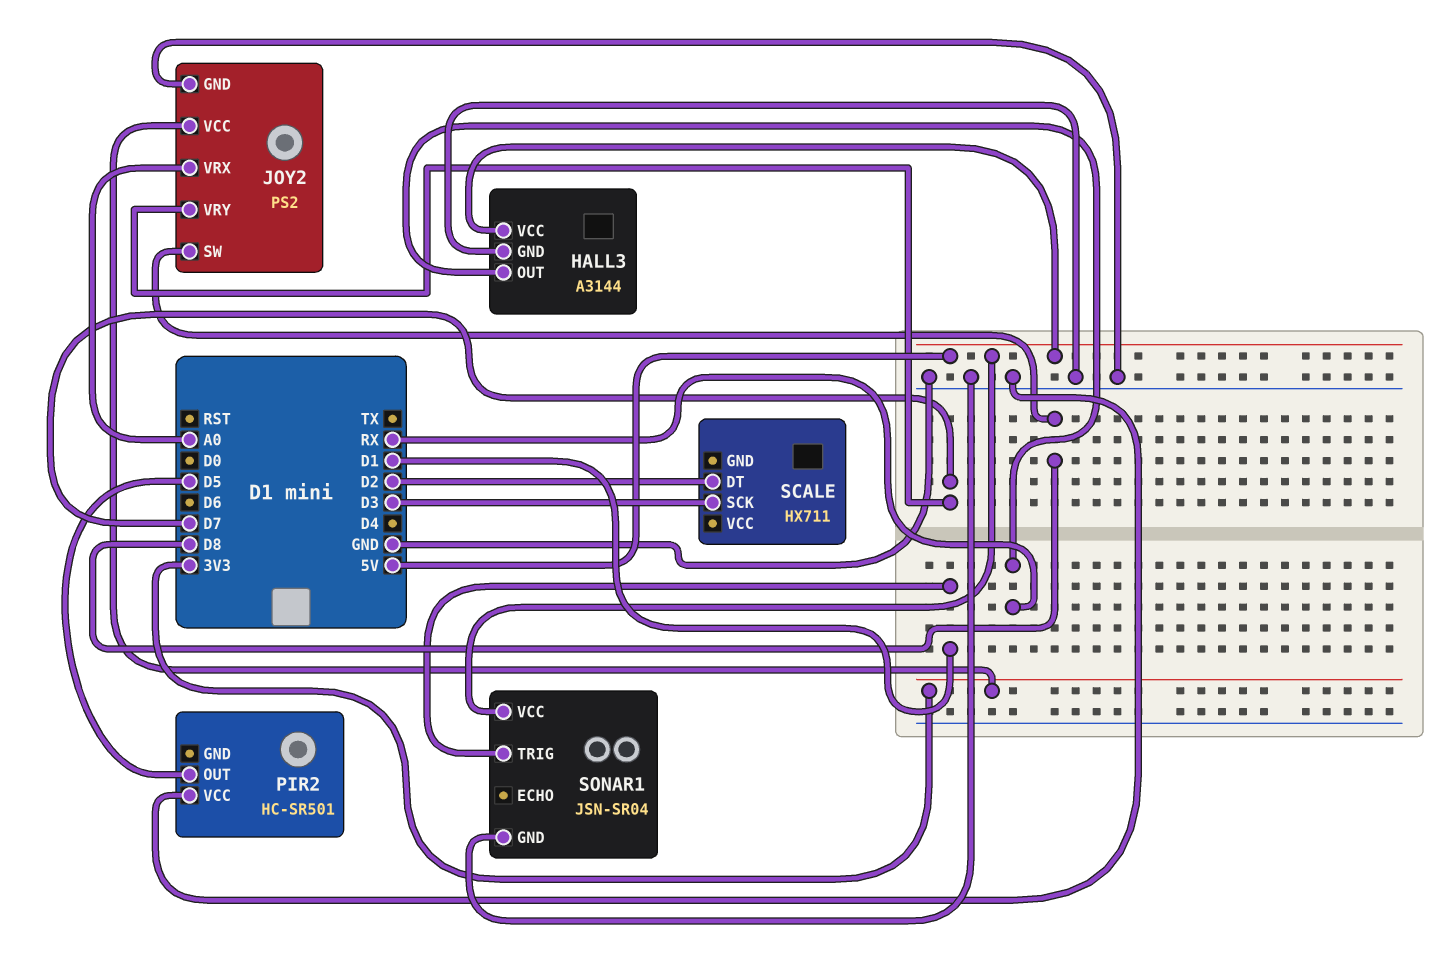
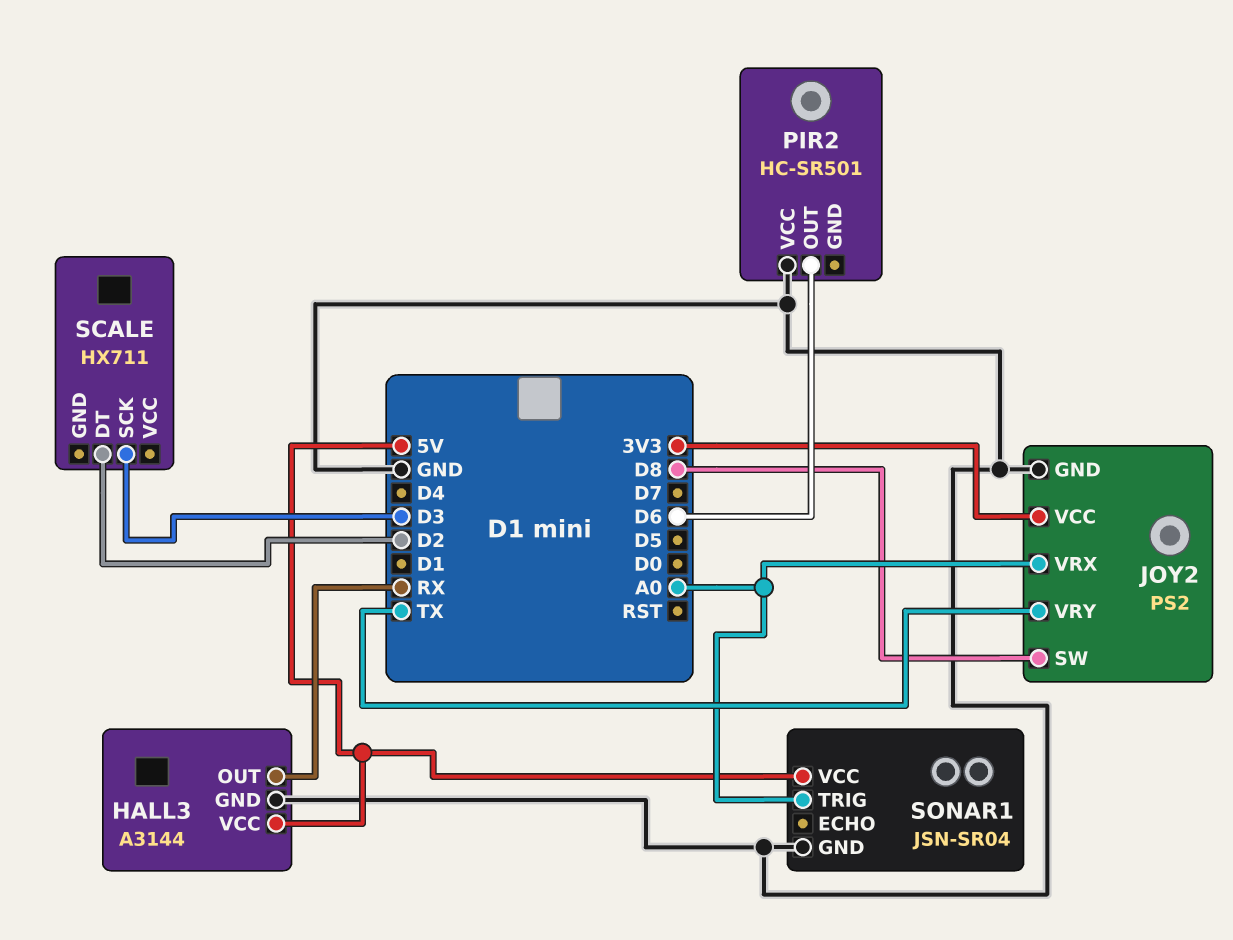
JOY2 pin VRY: D7 -> TX
PIR2 pin OUT: D5 -> D6
SONAR1 pin TRIG: D1 -> A0

